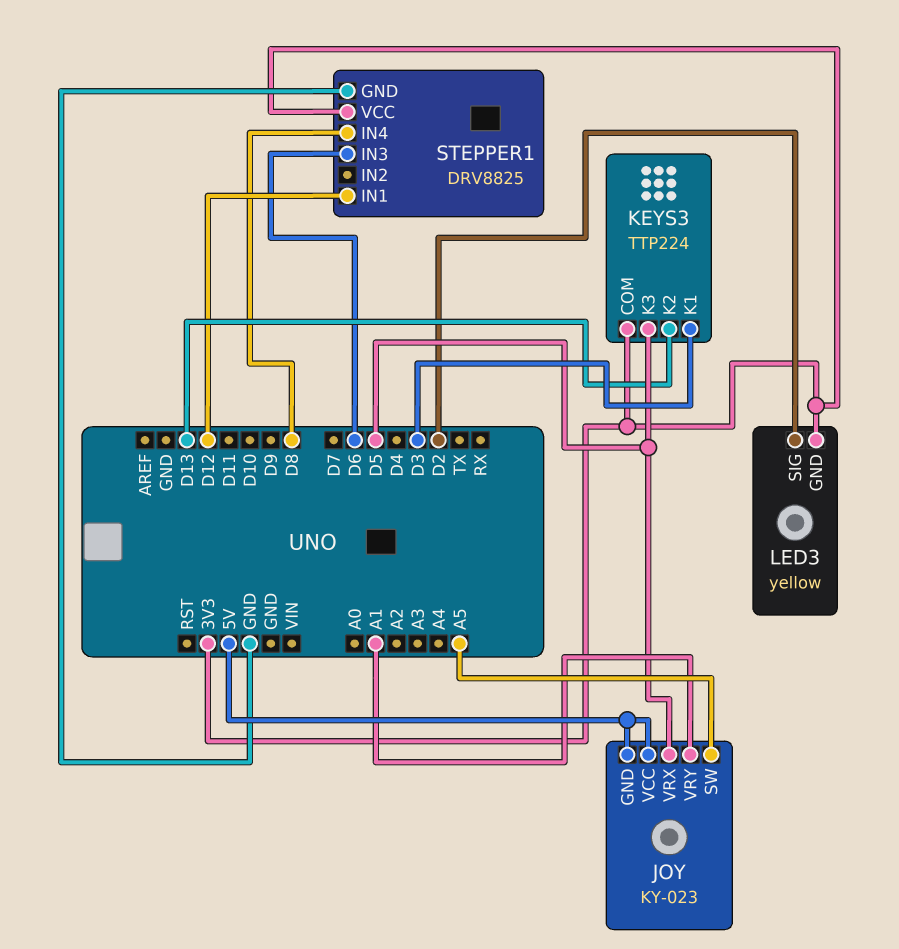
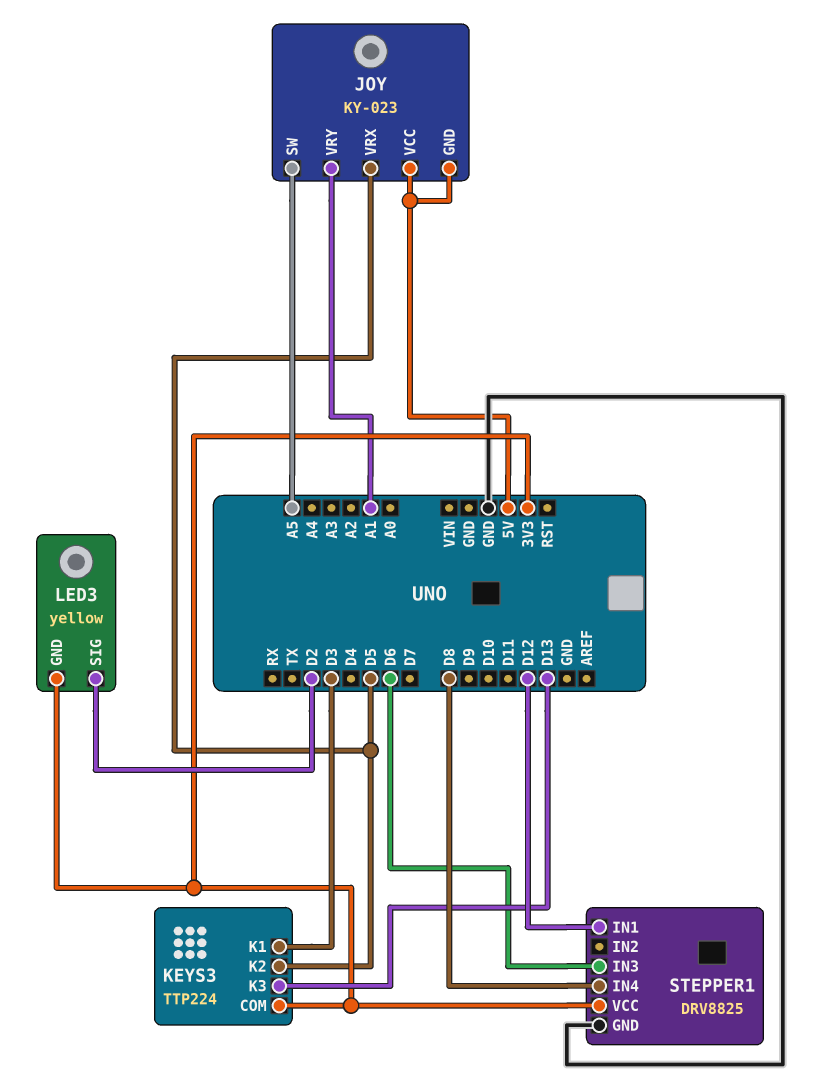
KEYS3 pin K2: D13 -> D5
KEYS3 pin K3: D5 -> D13

